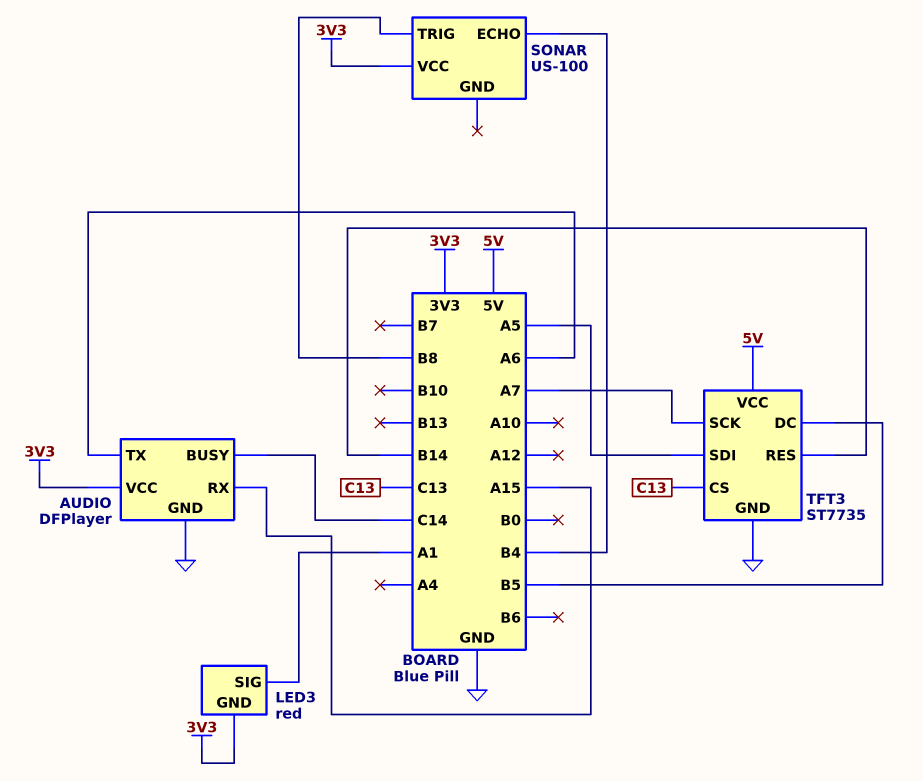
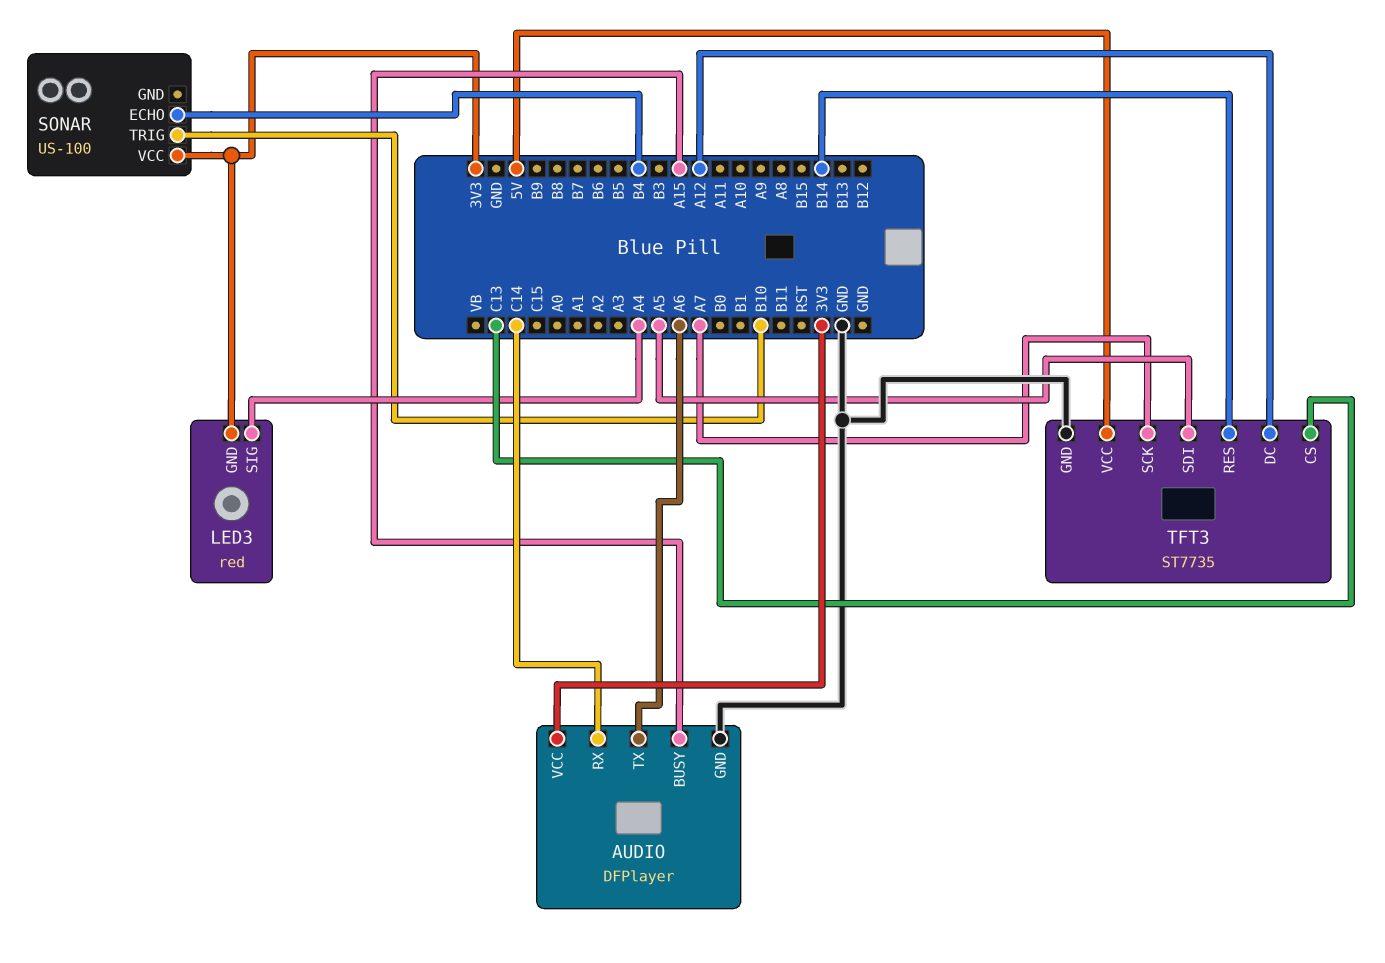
AUDIO pin BUSY: C14 -> A15
AUDIO pin RX: A15 -> C14
LED3 pin SIG: A1 -> A4
SONAR pin TRIG: B8 -> B10
TFT3 pin DC: B5 -> A12

